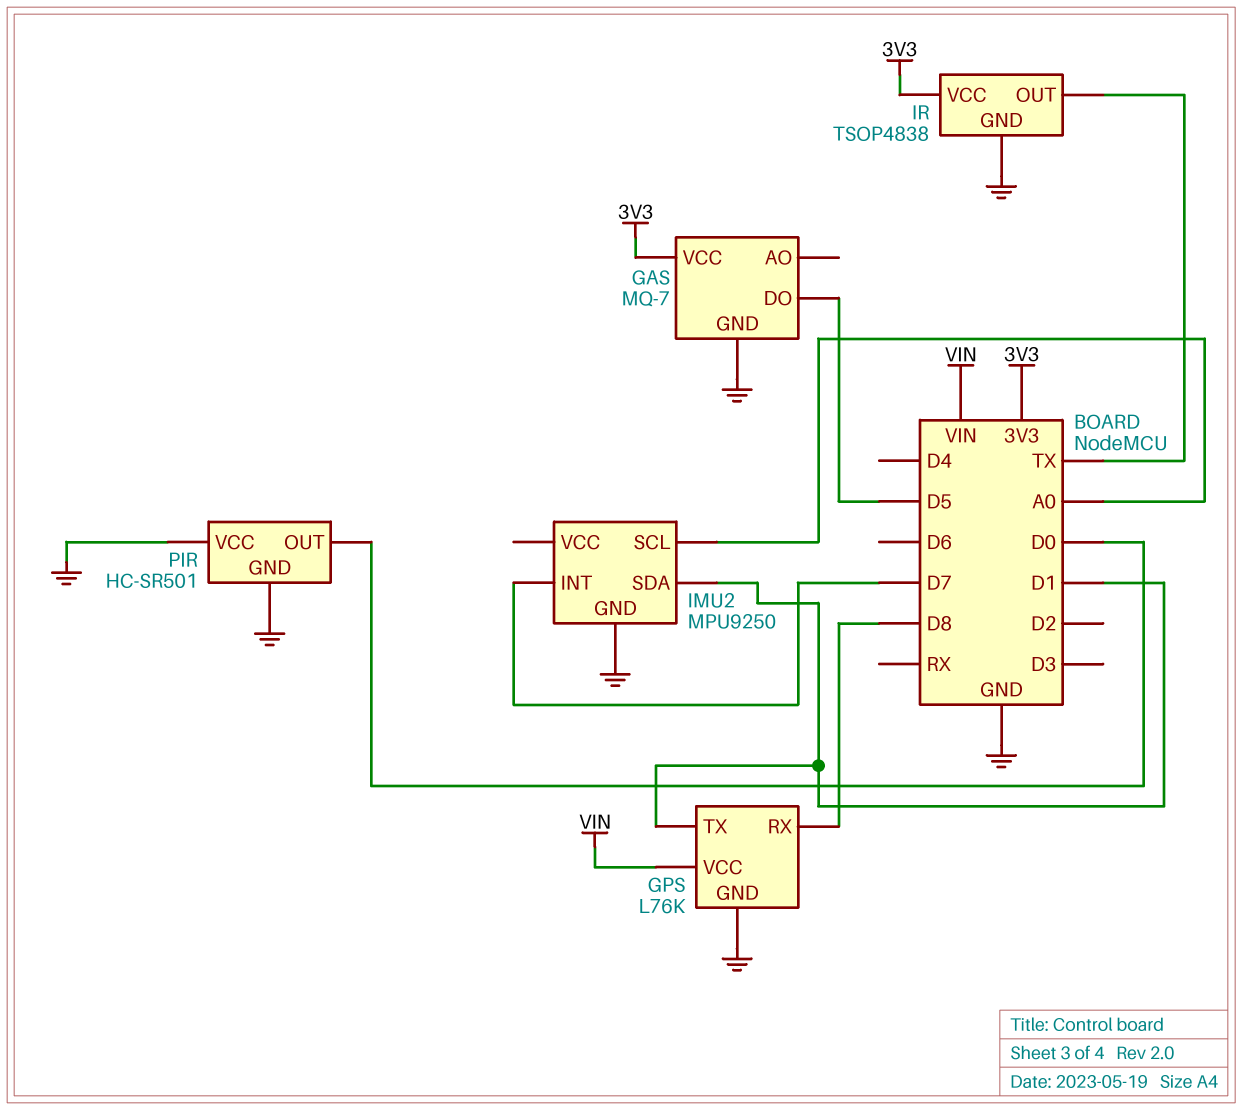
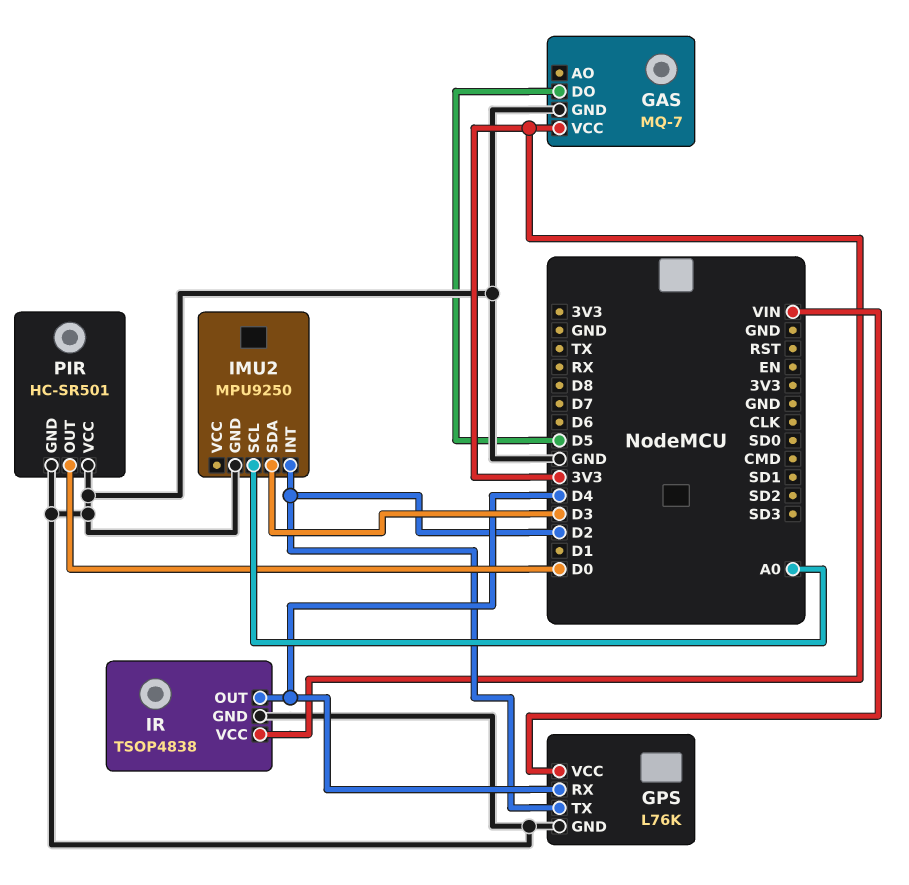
GPS pin RX: D8 -> D4
GPS pin TX: D1 -> D2
IMU2 pin INT: D7 -> D2
IMU2 pin SDA: D1 -> D3
IR pin OUT: TX -> D4

